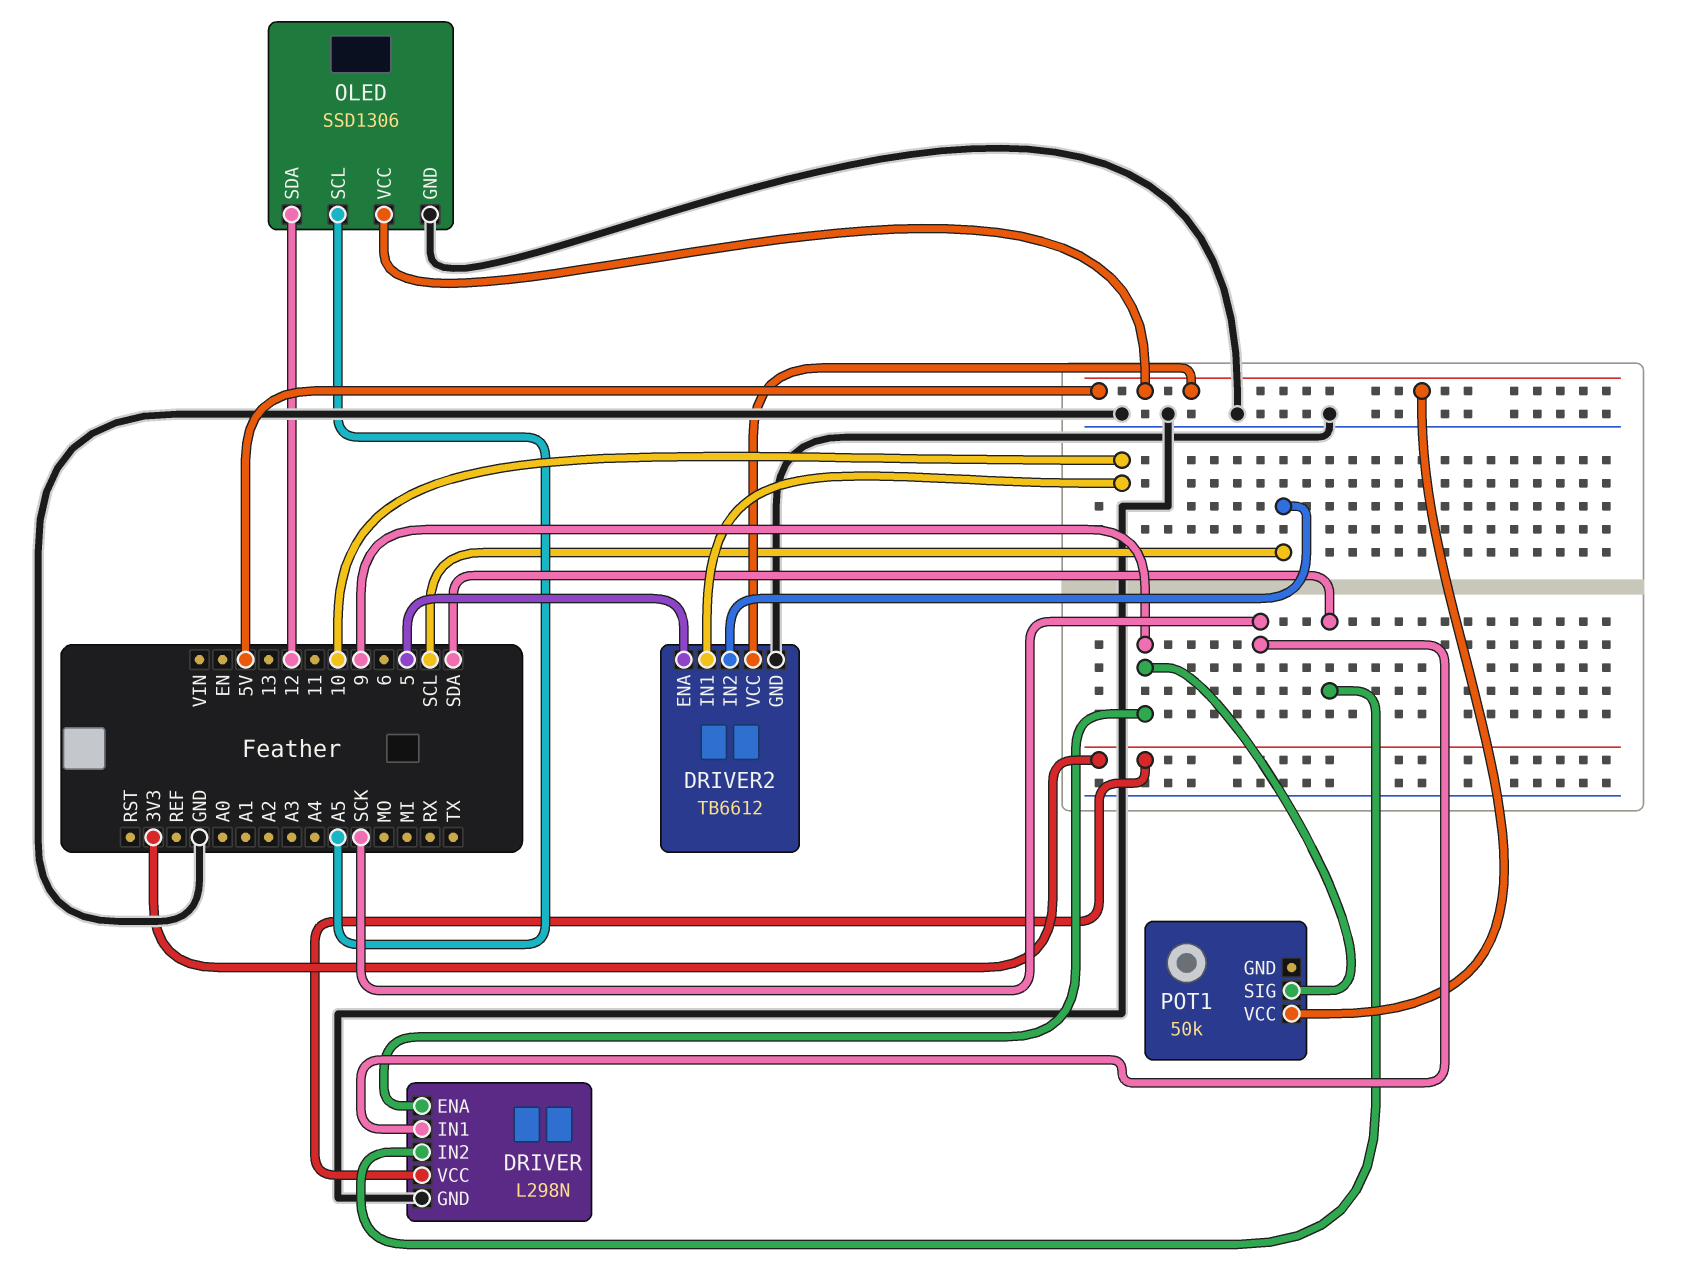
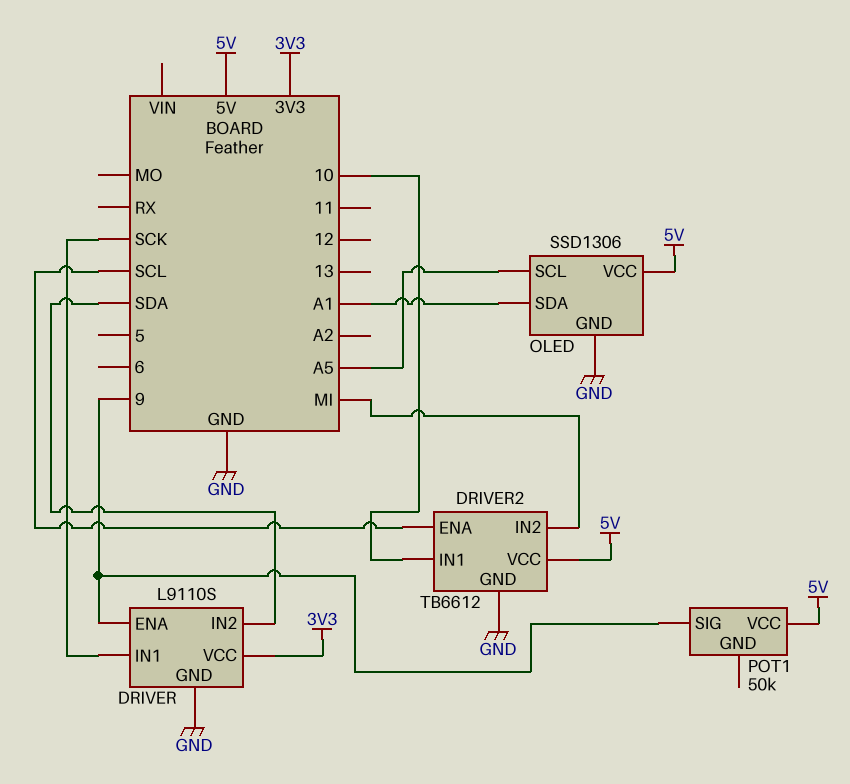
DRIVER: L298N -> L9110S
DRIVER2 pin ENA: 5 -> SCL
DRIVER2 pin IN2: SCL -> MI
OLED pin SDA: 12 -> A1

